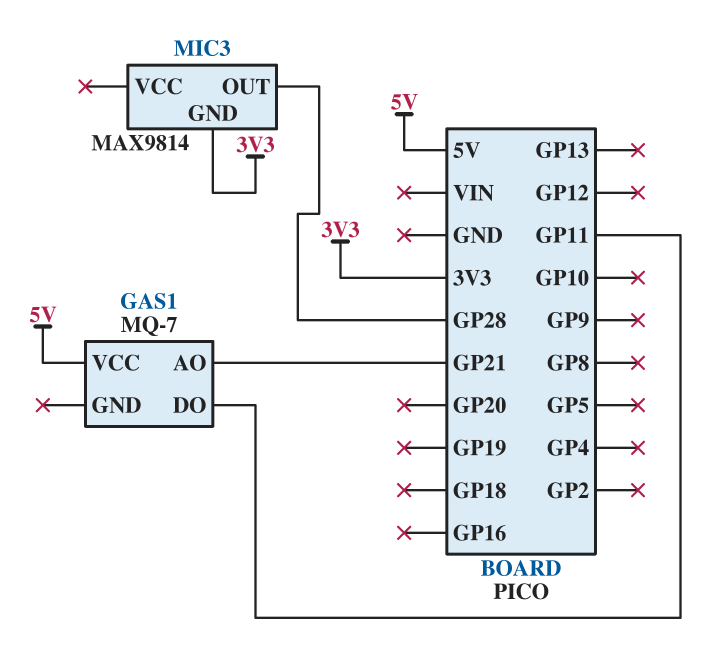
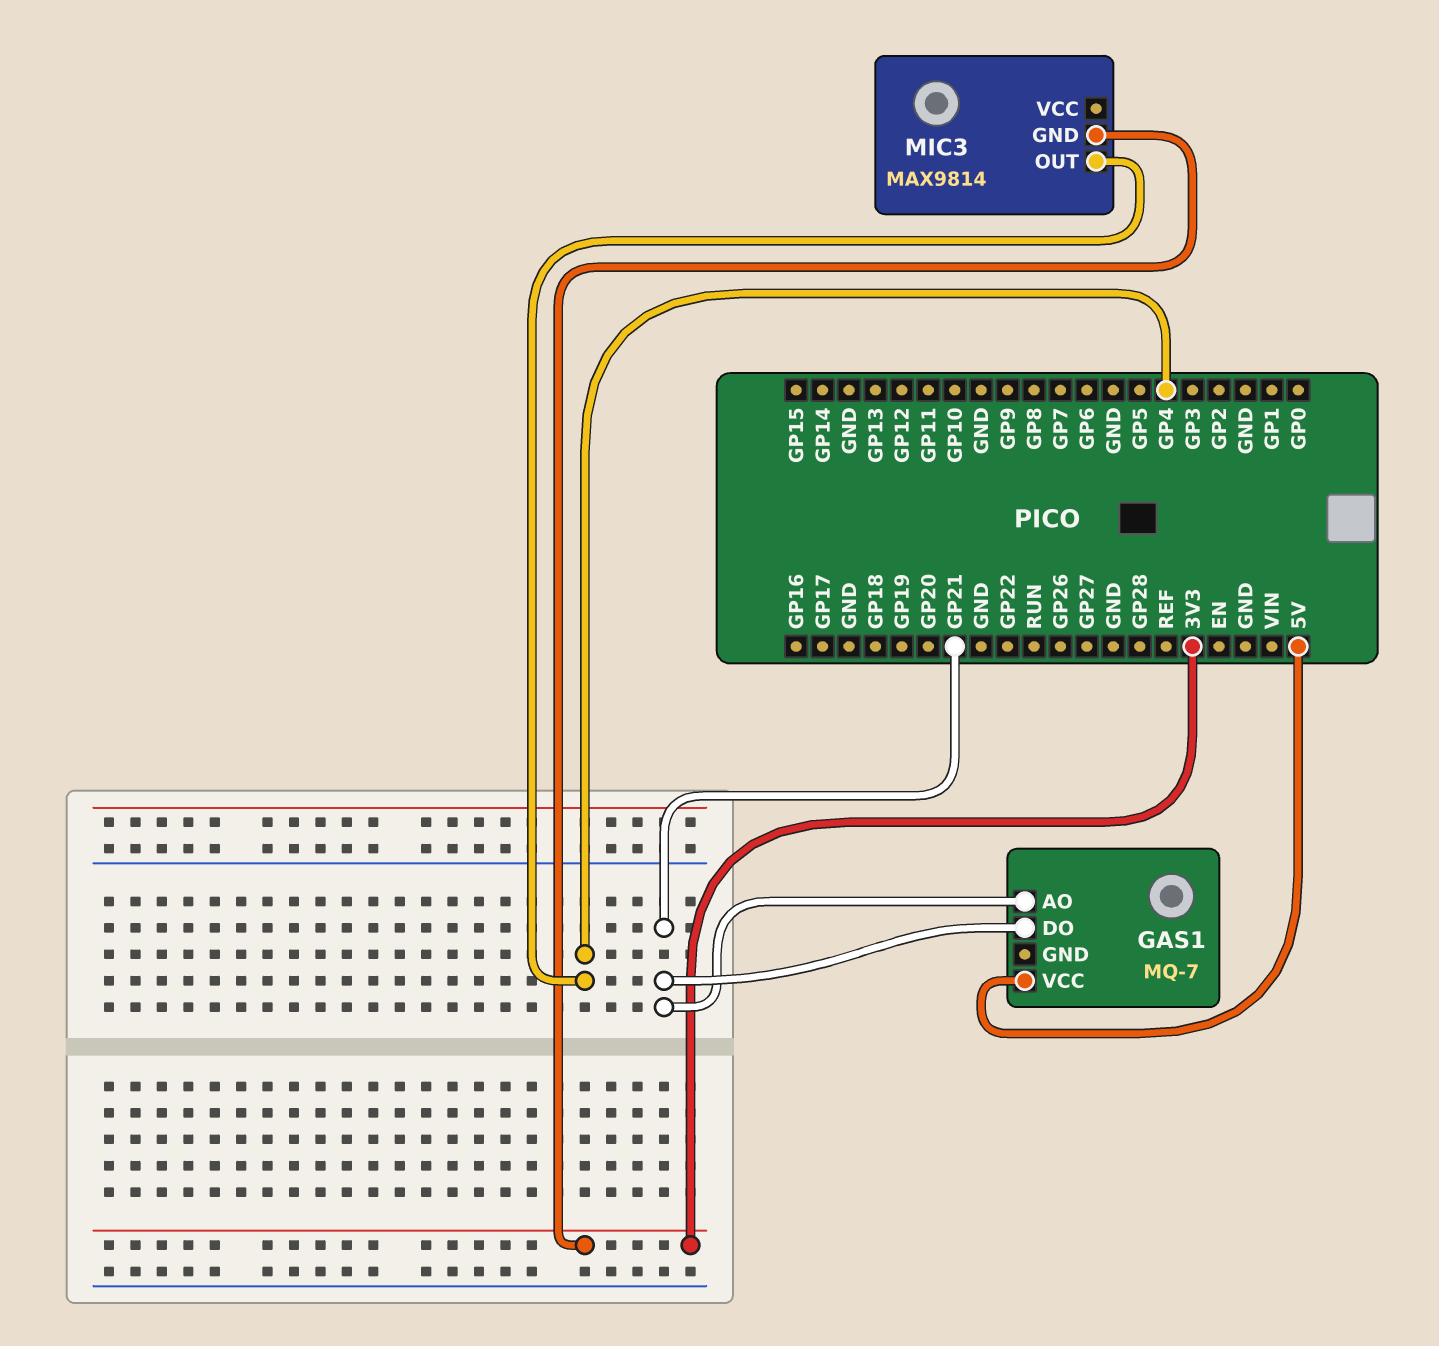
GAS1 pin DO: GP11 -> GP21
MIC3 pin OUT: GP28 -> GP4

